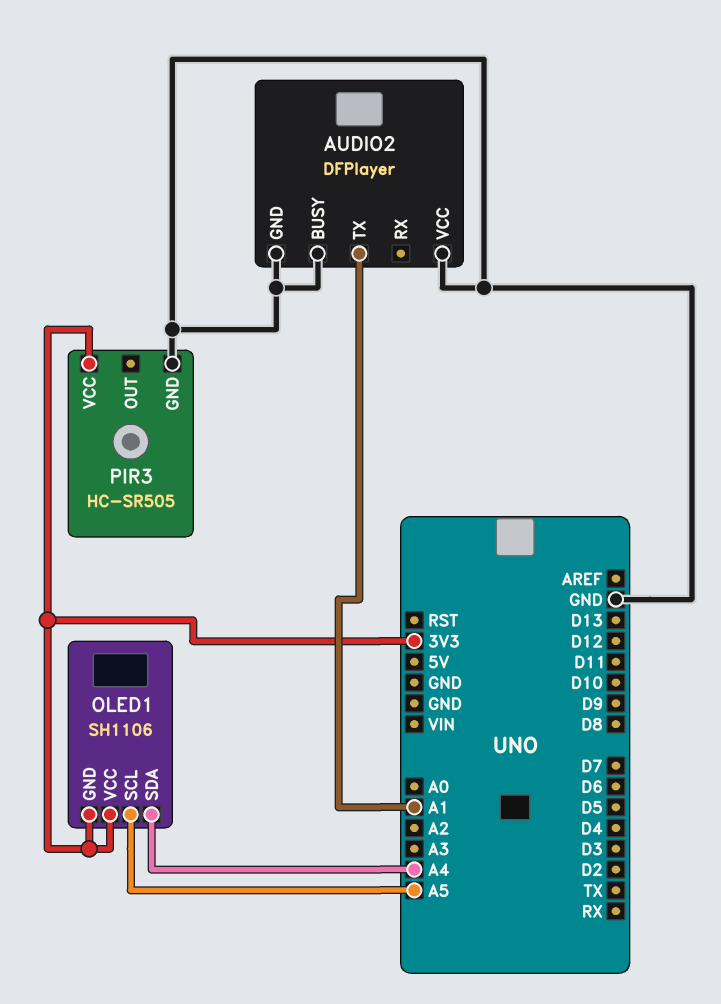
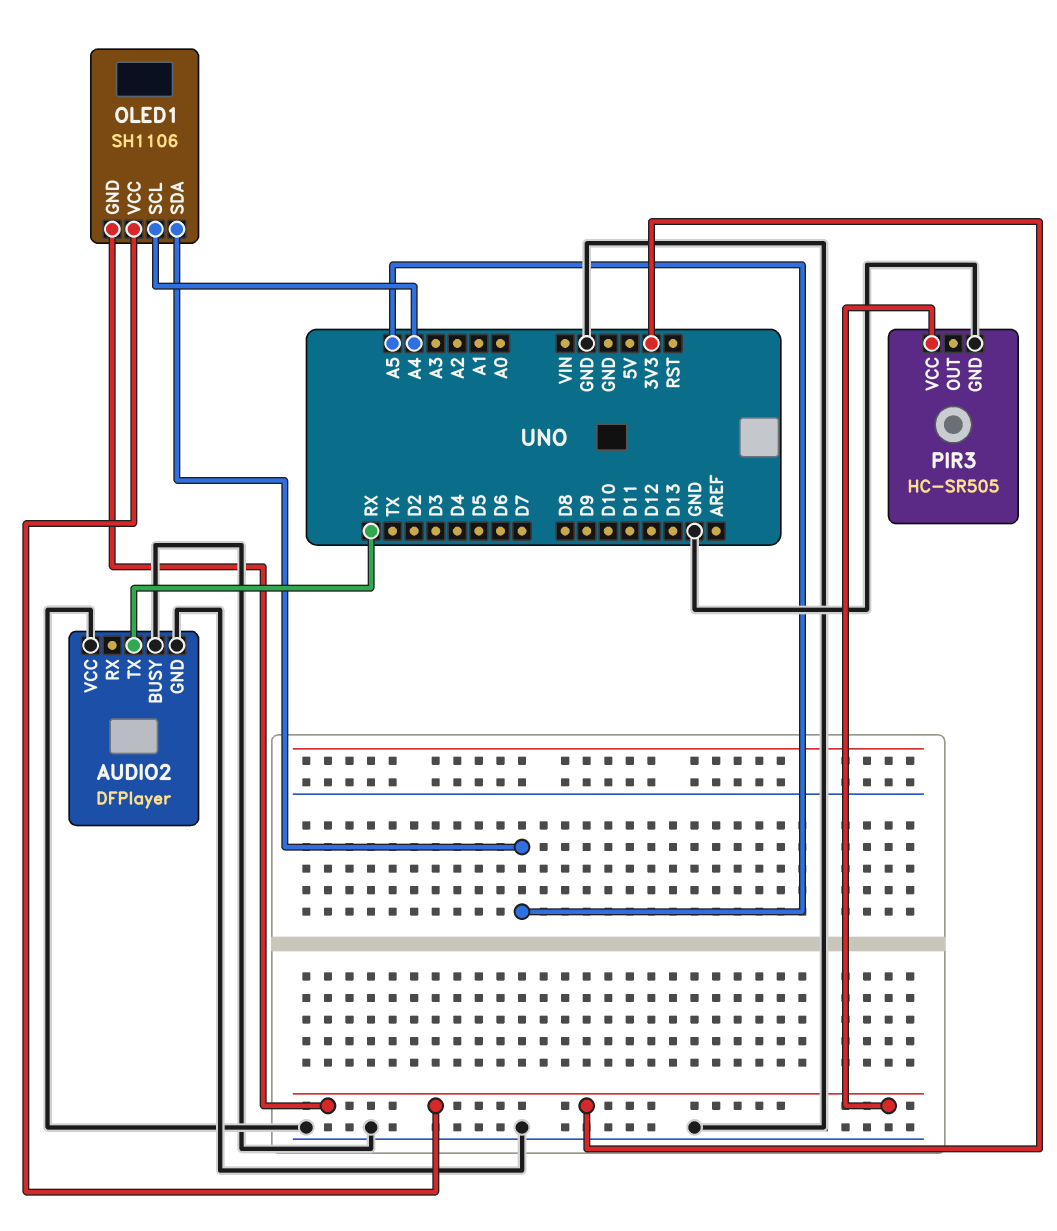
AUDIO2 pin TX: A1 -> RX
OLED1 pin SCL: A5 -> A4
OLED1 pin SDA: A4 -> A5

